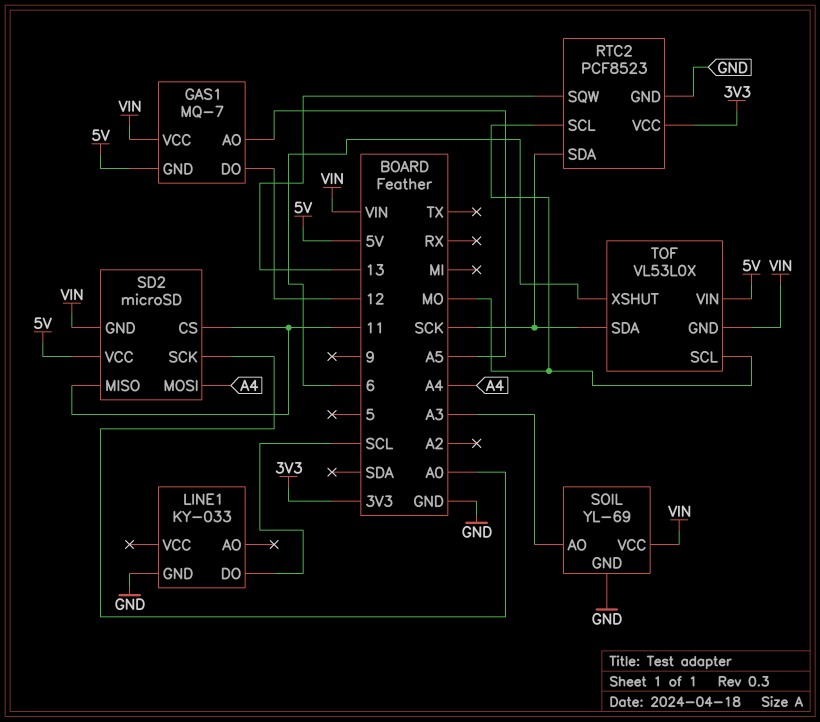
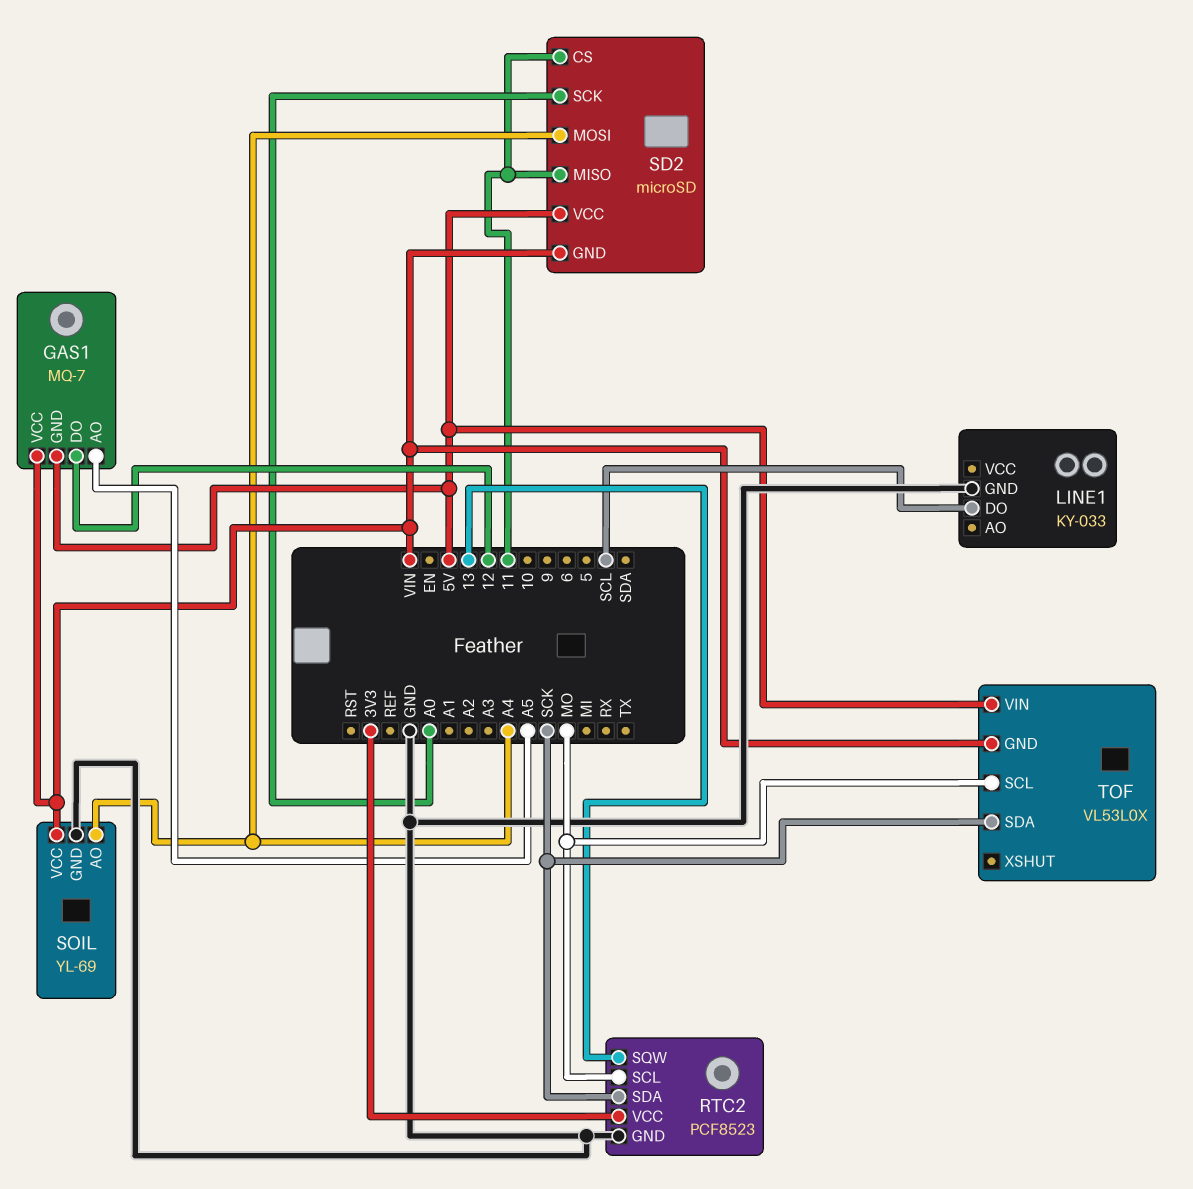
SOIL pin AO: A3 -> A4
TOF pin XSHUT: 6 -> none

